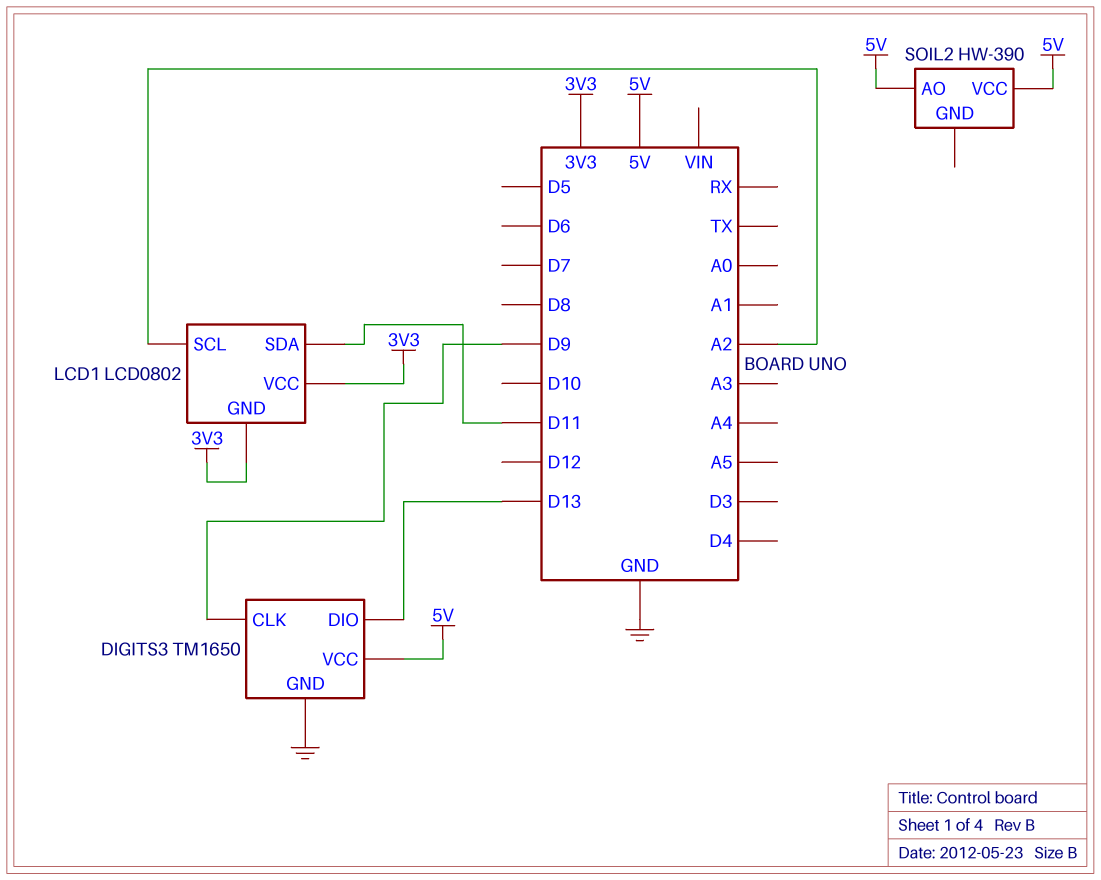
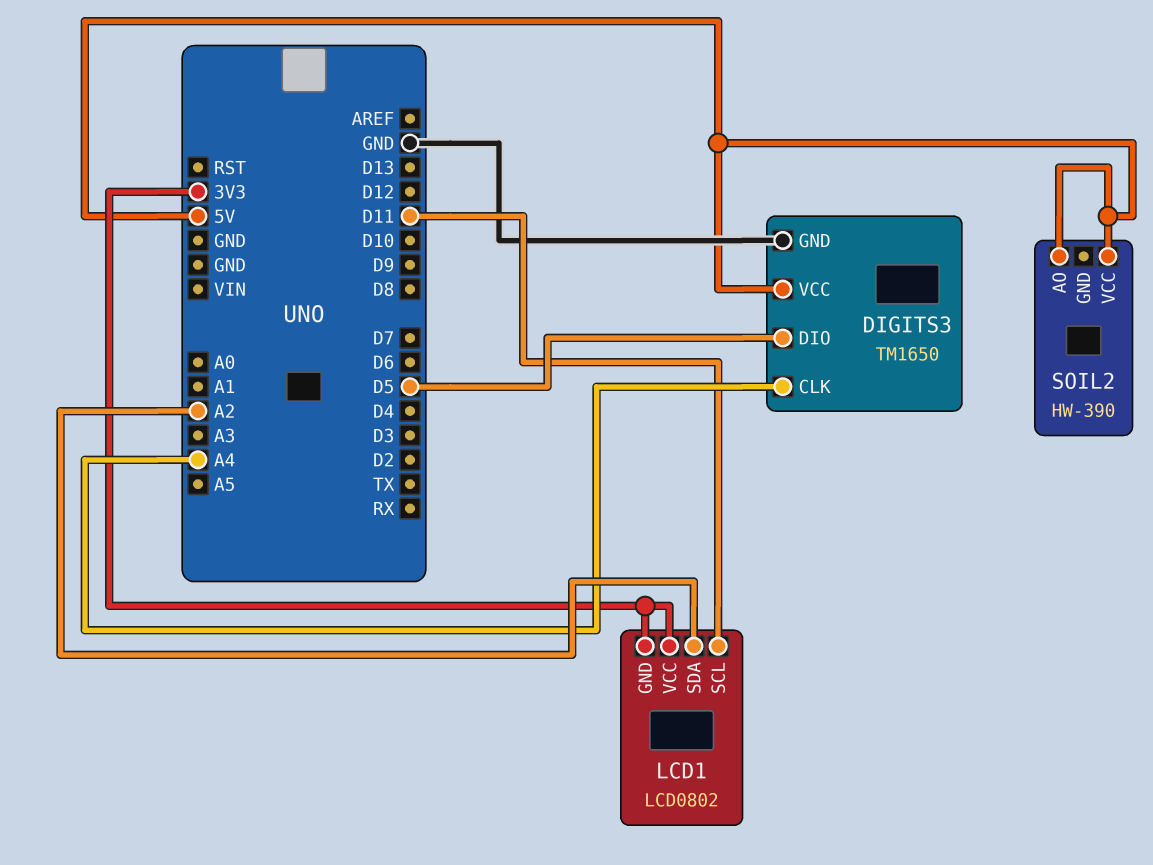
DIGITS3 pin CLK: D9 -> A4
DIGITS3 pin DIO: D13 -> D5
LCD1 pin SCL: A2 -> D11
LCD1 pin SDA: D11 -> A2

